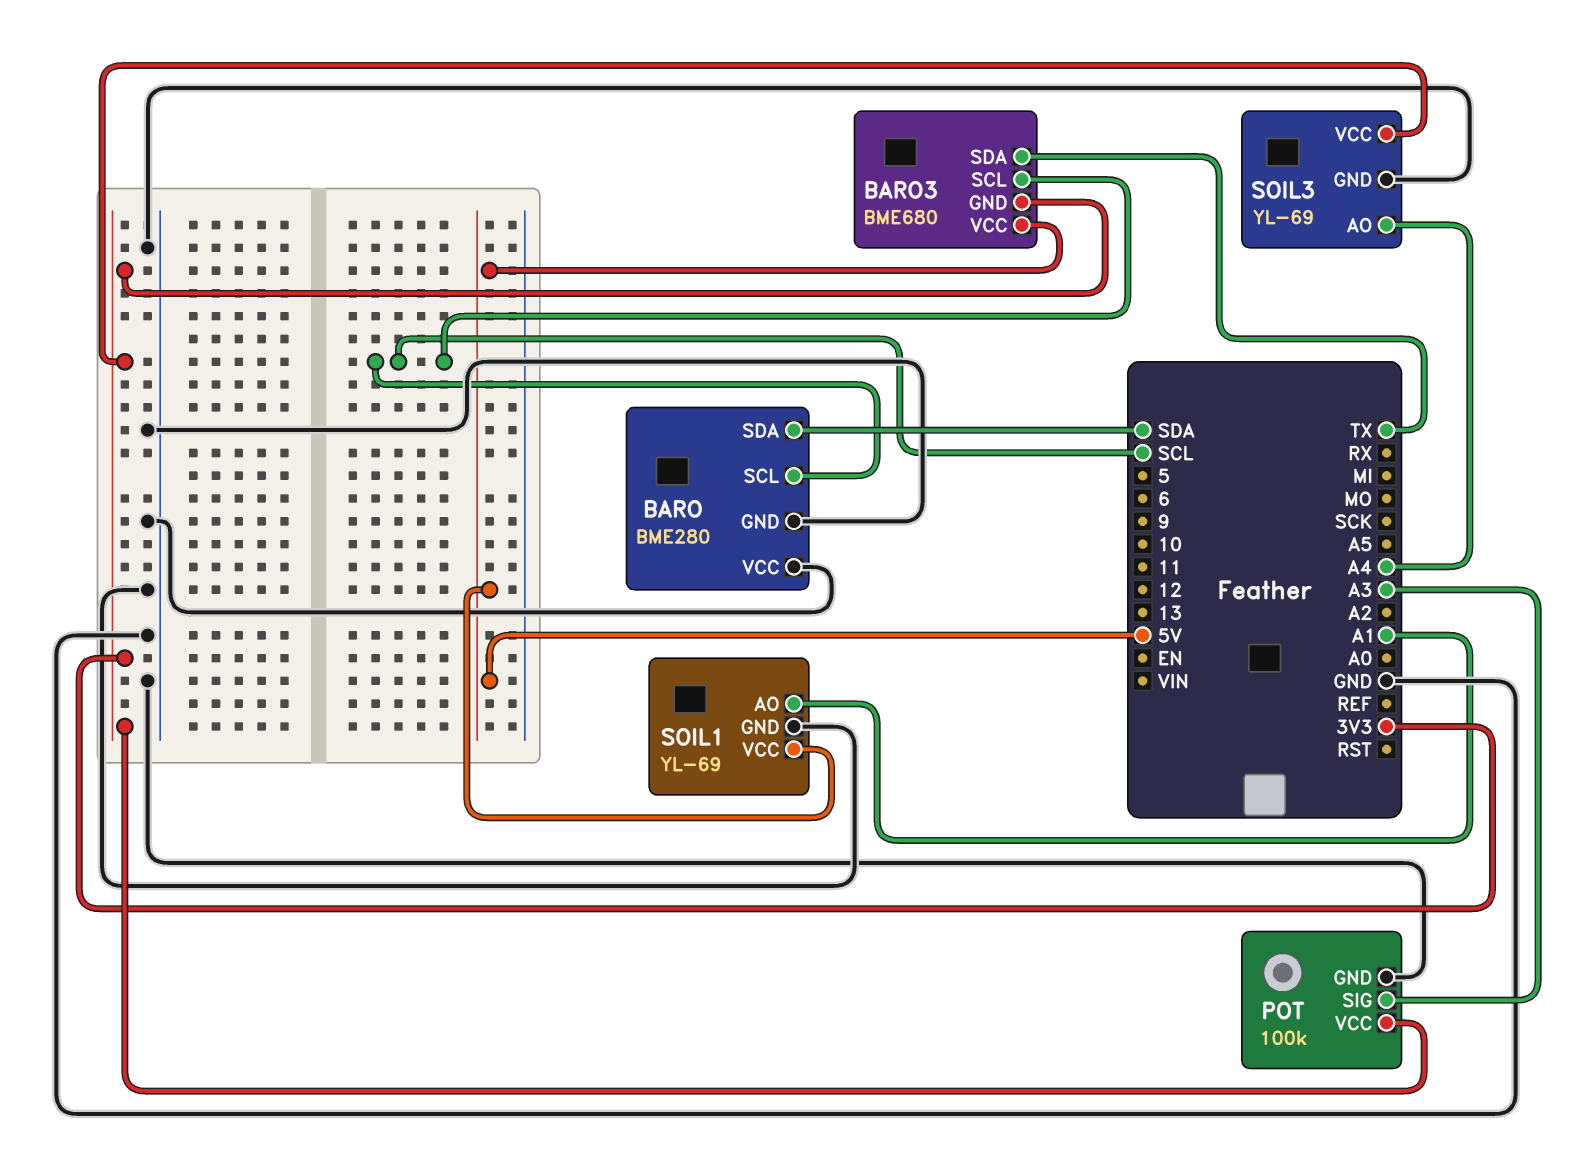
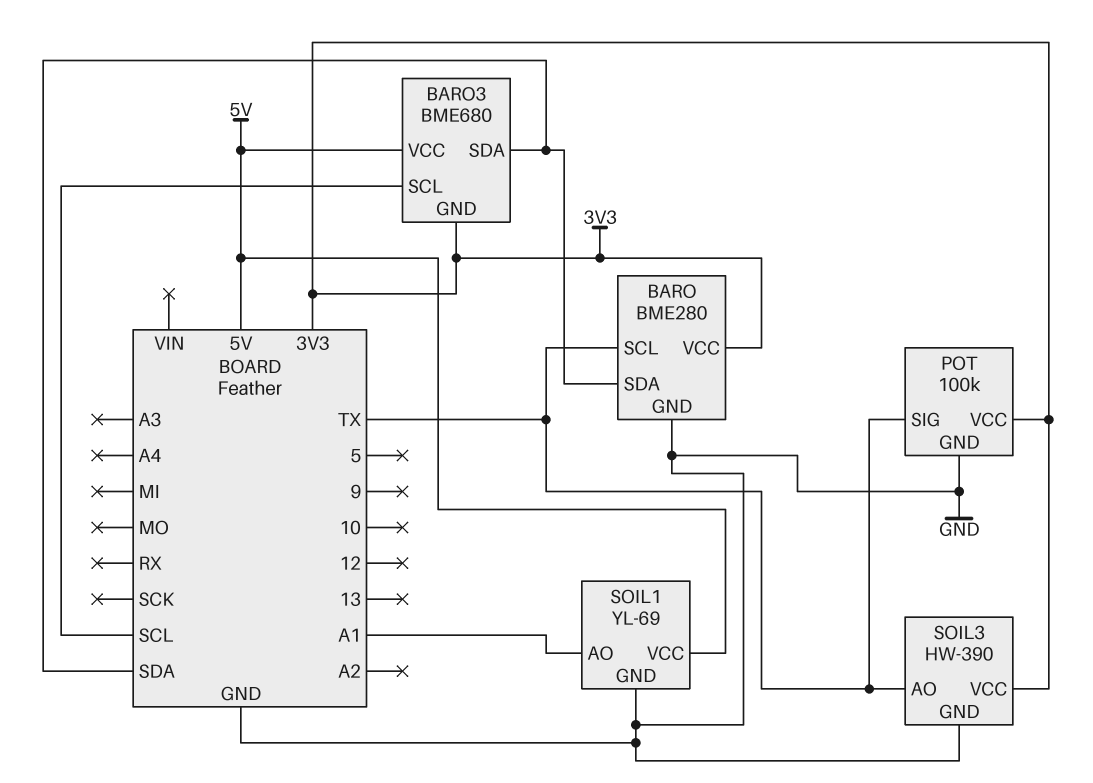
BARO pin SCL: SCL -> TX
BARO pin VCC: GND -> 3V3
BARO3 pin SDA: TX -> SDA
POT pin SIG: A3 -> TX
SOIL3: YL-69 -> HW-390
SOIL3 pin AO: A4 -> TX

